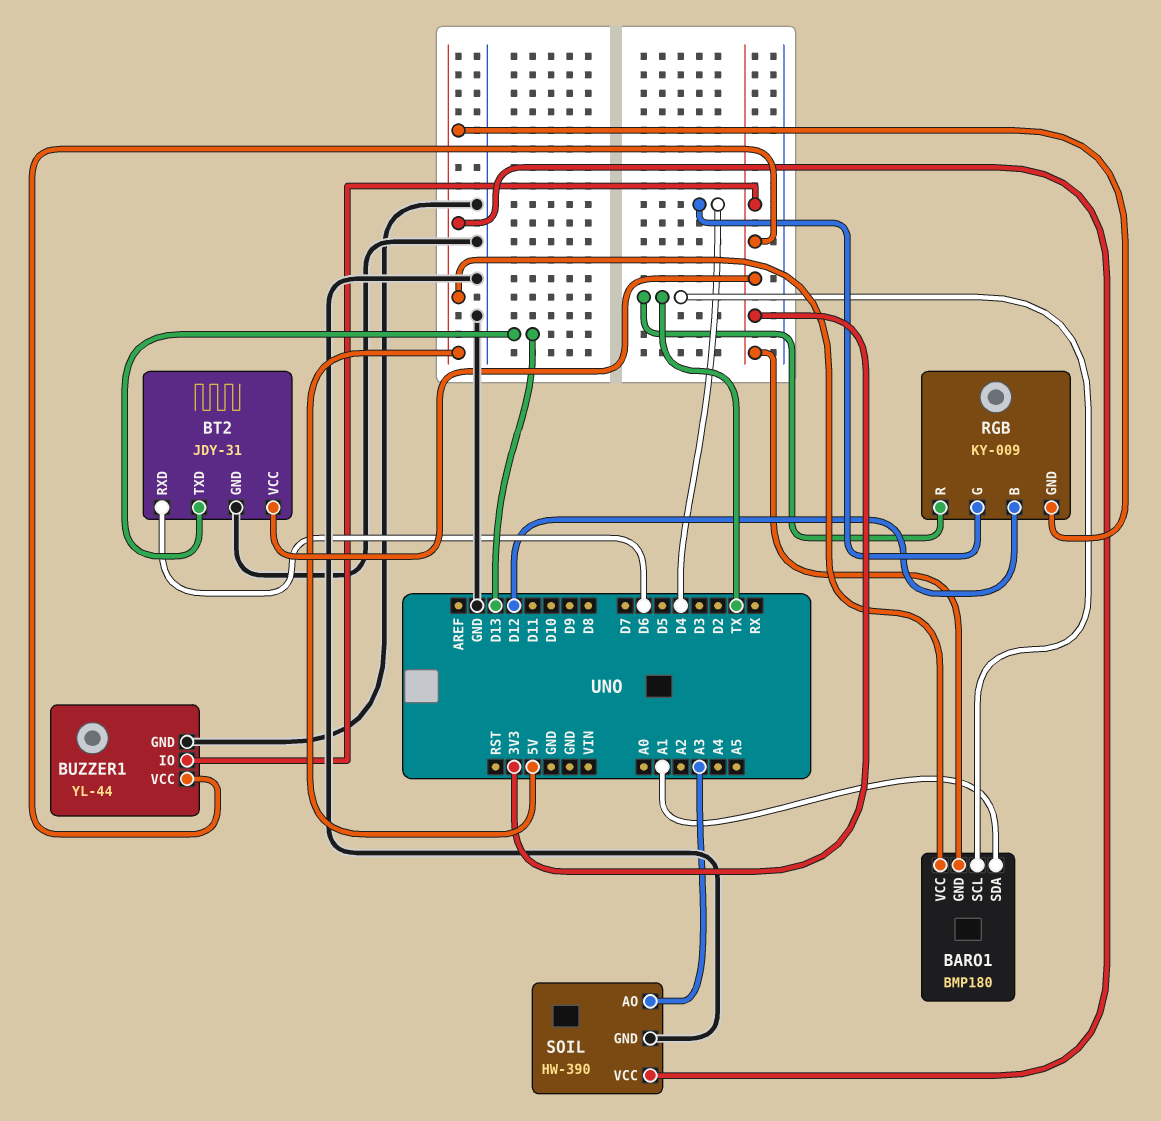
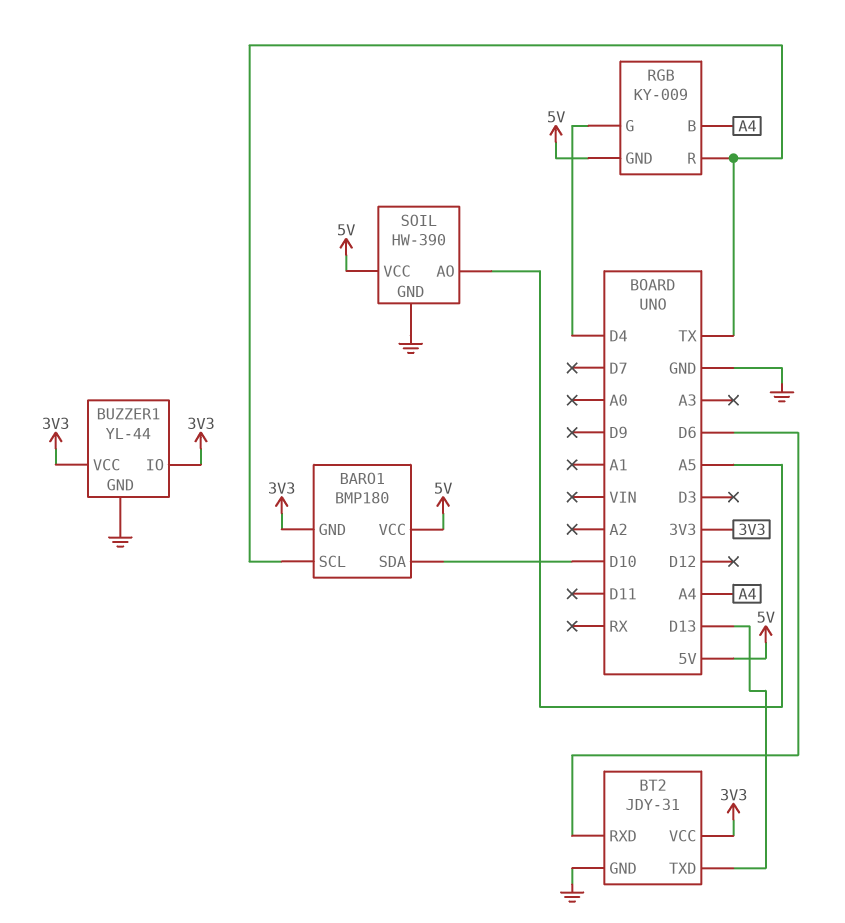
BARO1 pin SDA: A1 -> D10
RGB pin B: D12 -> A4
SOIL pin AO: A3 -> A5

